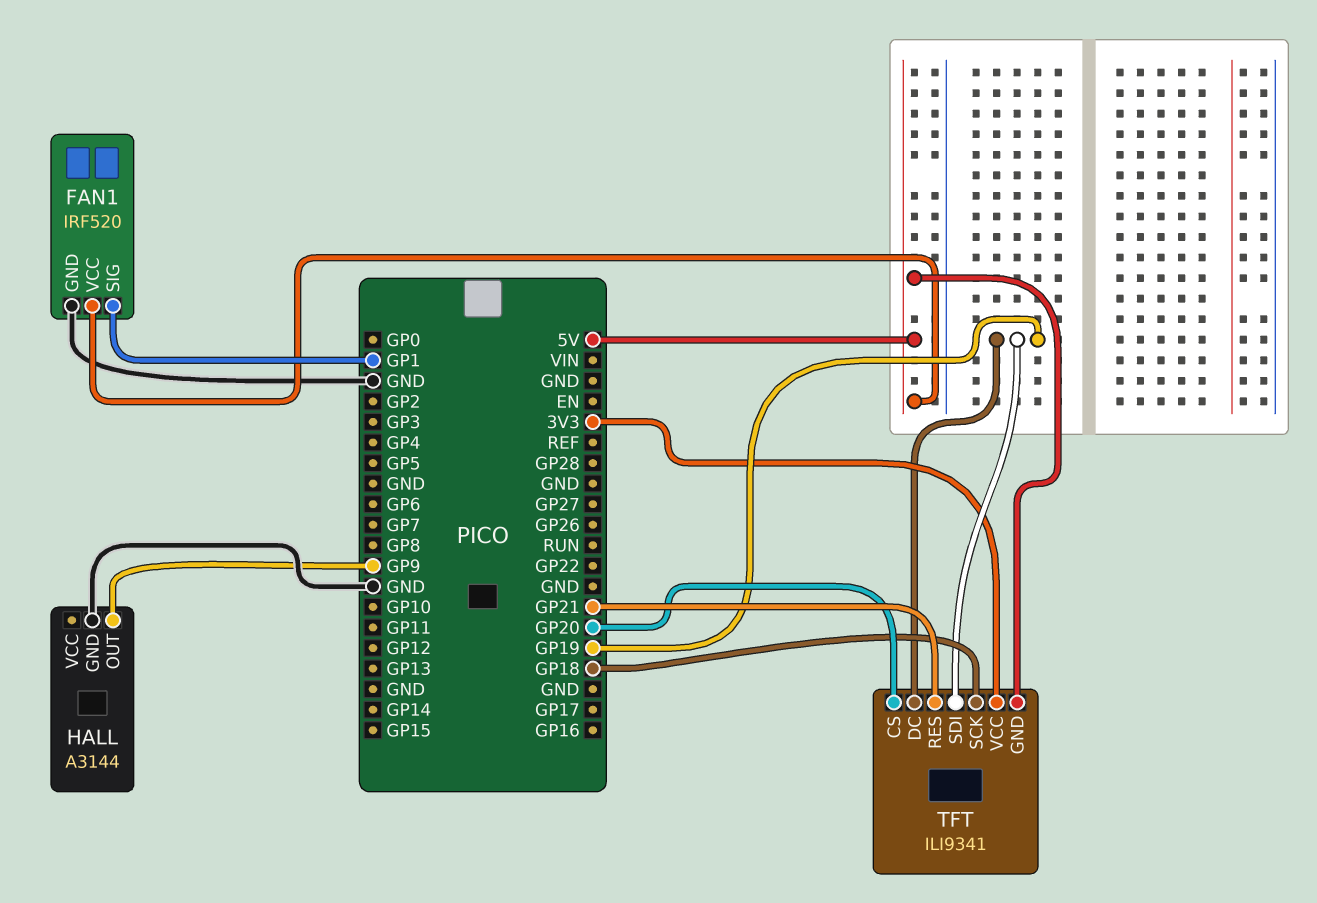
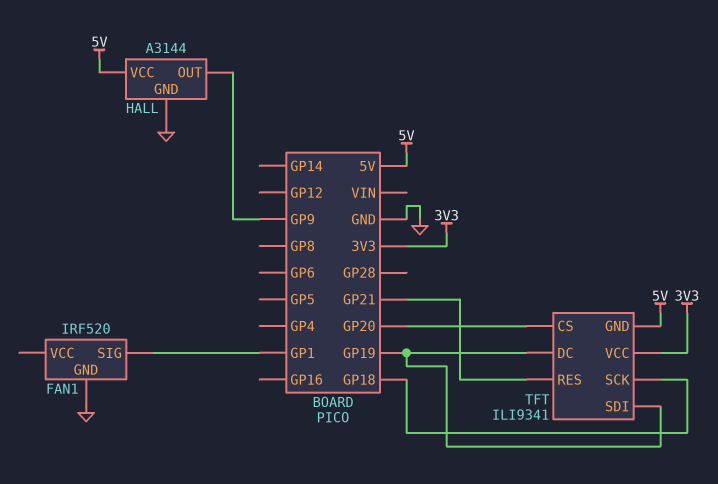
FAN1 pin VCC: 5V -> none
HALL pin VCC: none -> 5V

